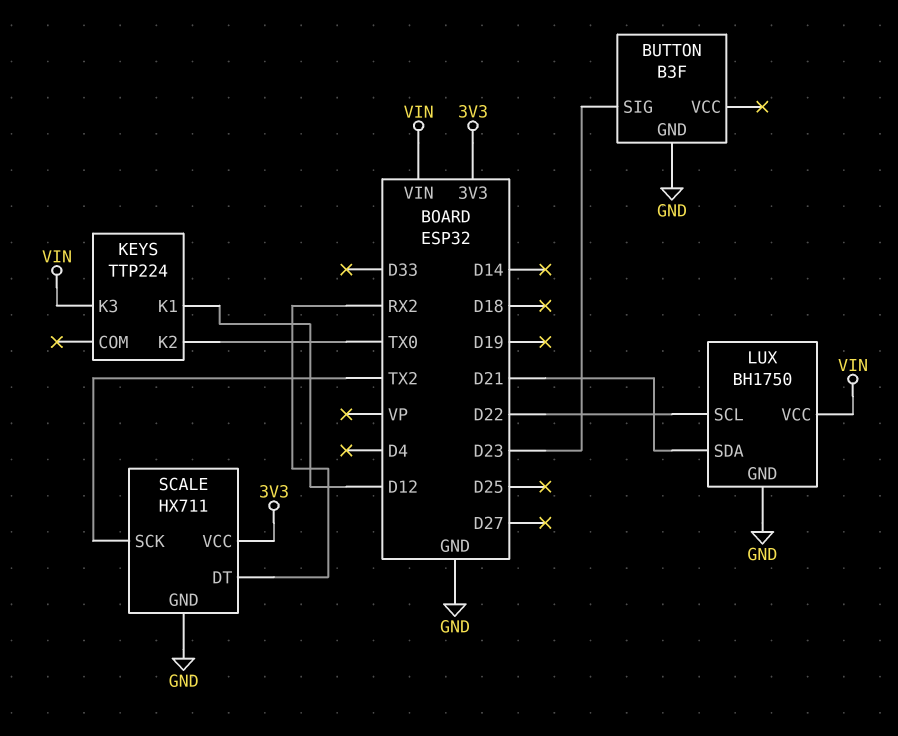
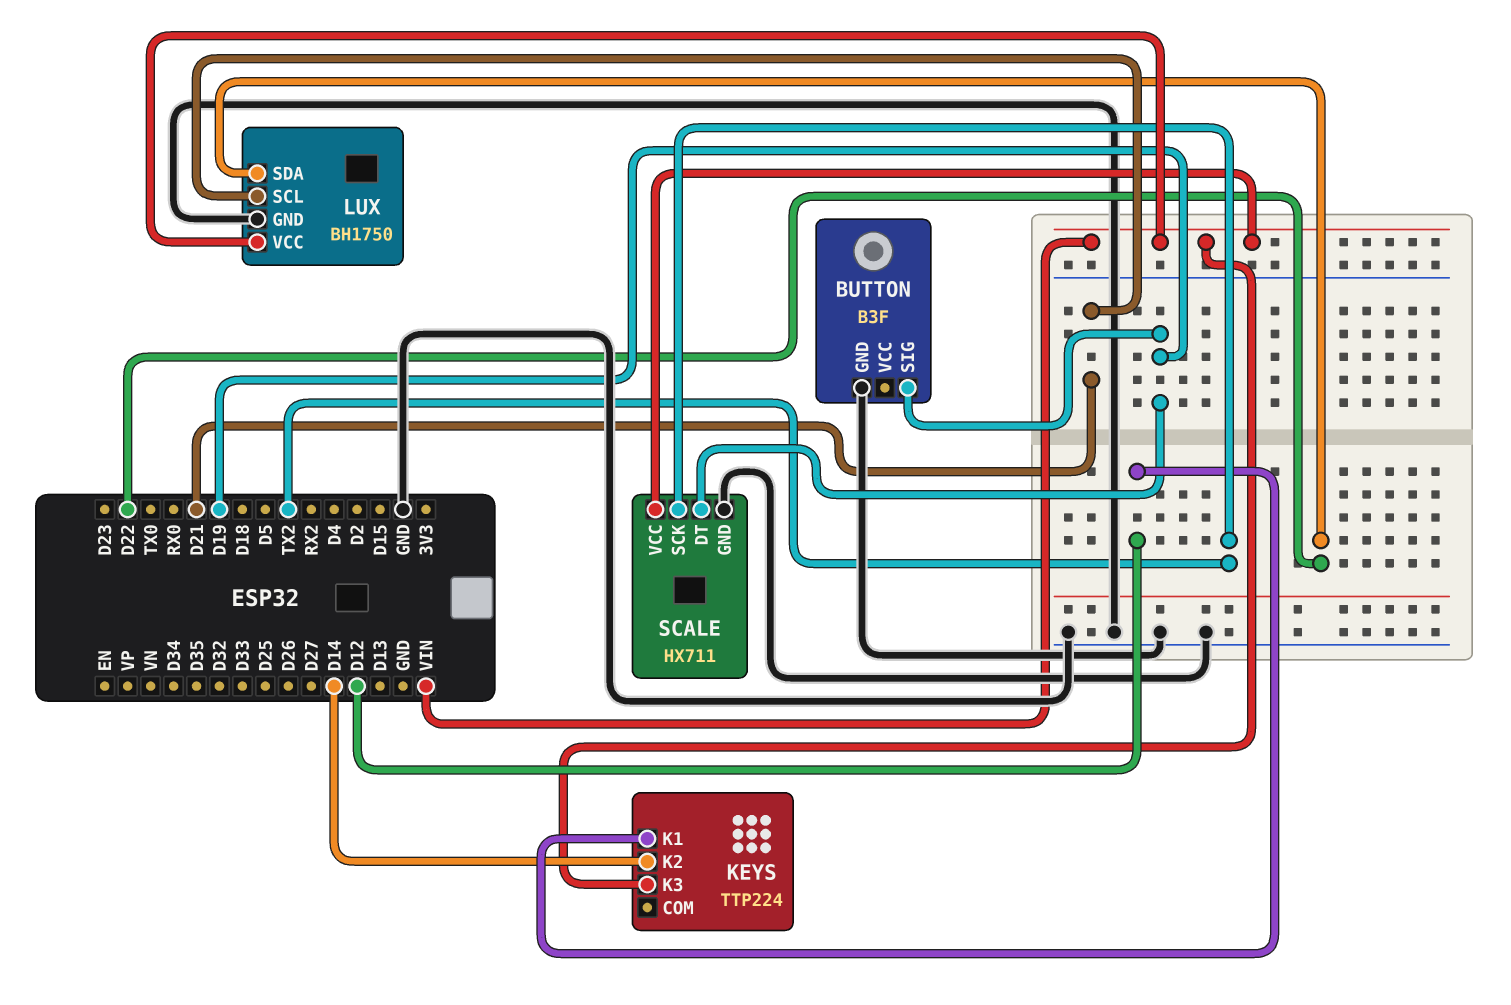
BUTTON pin SIG: D23 -> D19
KEYS pin K2: TX0 -> D14
LUX pin SCL: D22 -> D21
LUX pin SDA: D21 -> D22
SCALE pin DT: RX2 -> D19
SCALE pin VCC: 3V3 -> VIN

